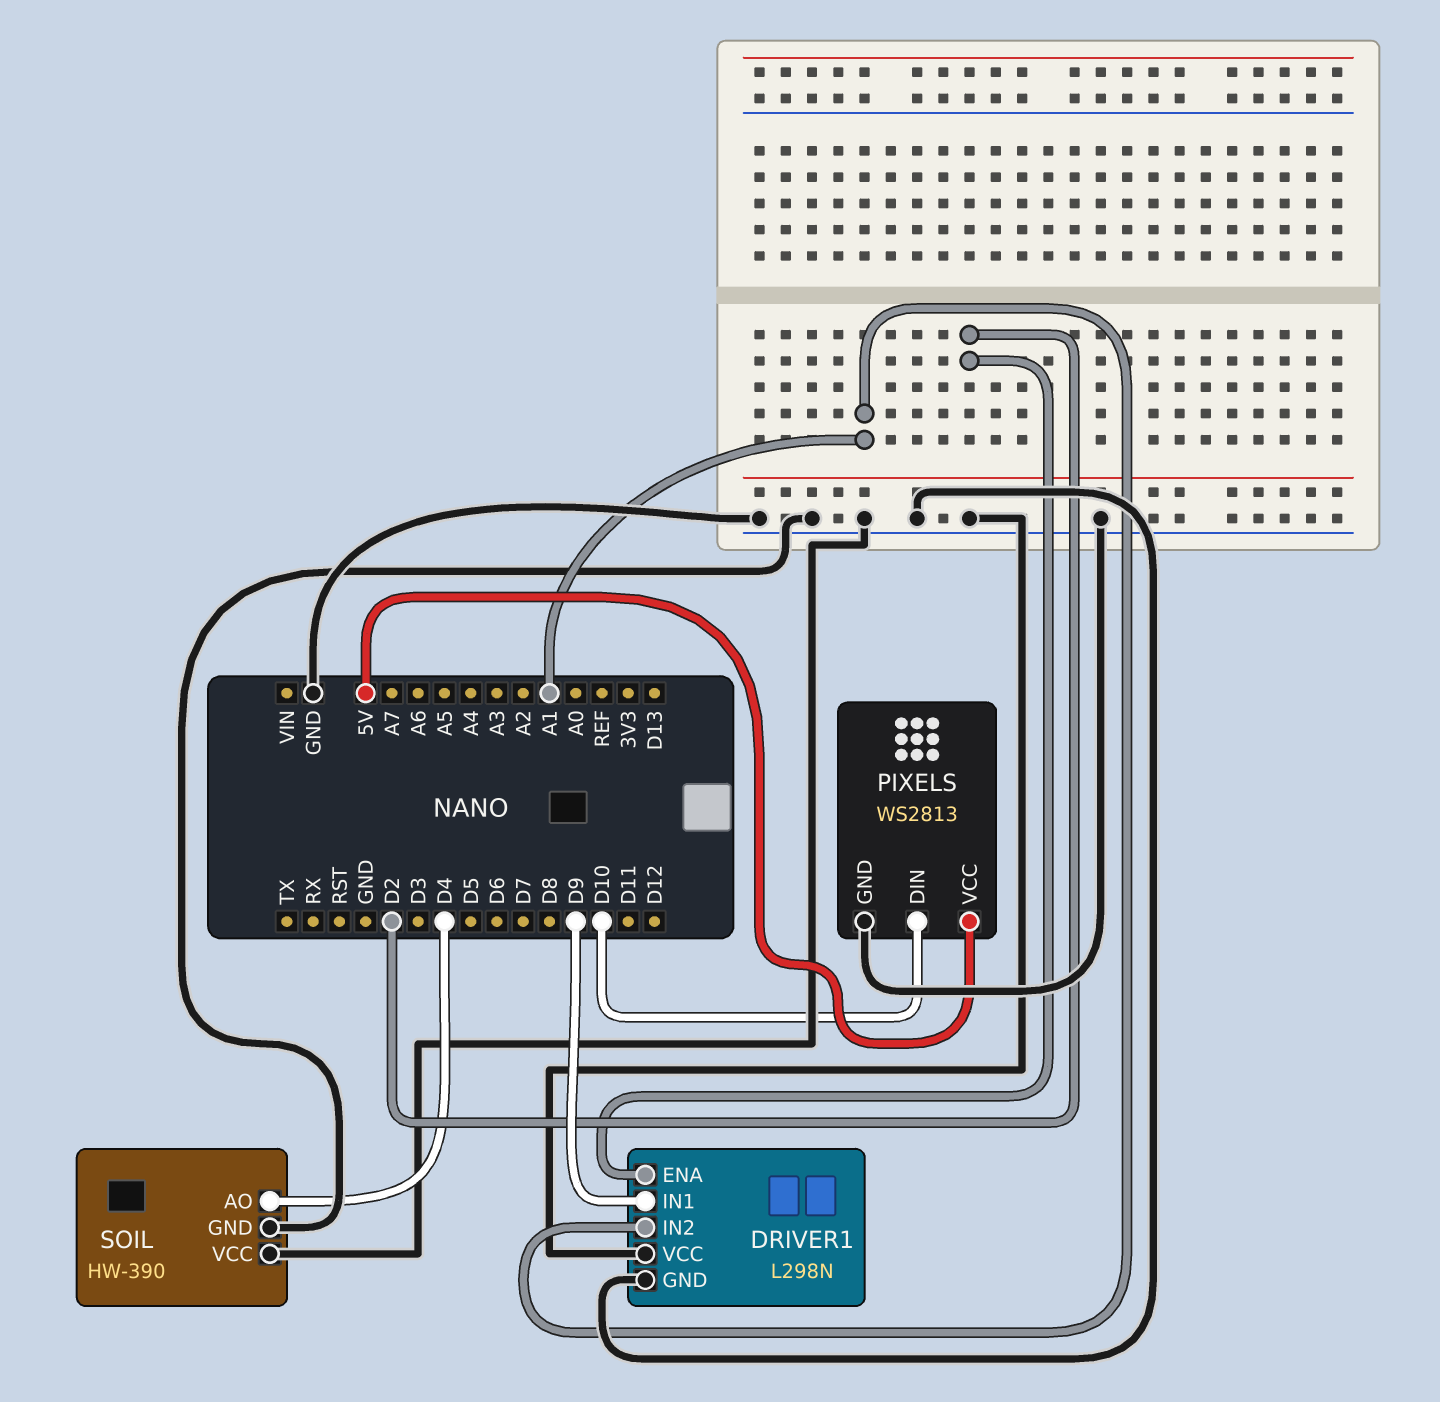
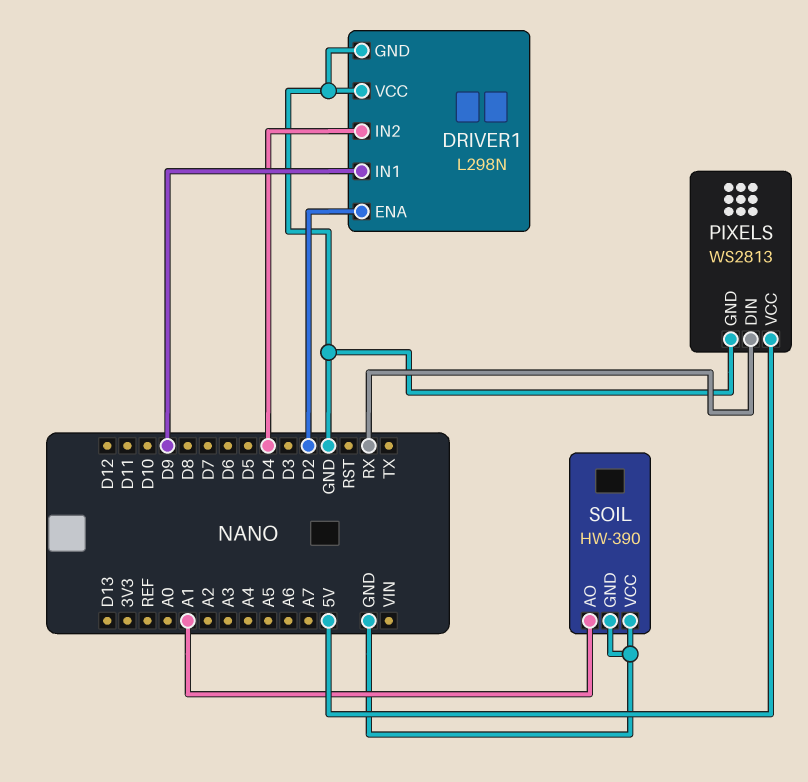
DRIVER1 pin IN2: A1 -> D4
PIXELS pin DIN: D10 -> RX
SOIL pin AO: D4 -> A1

